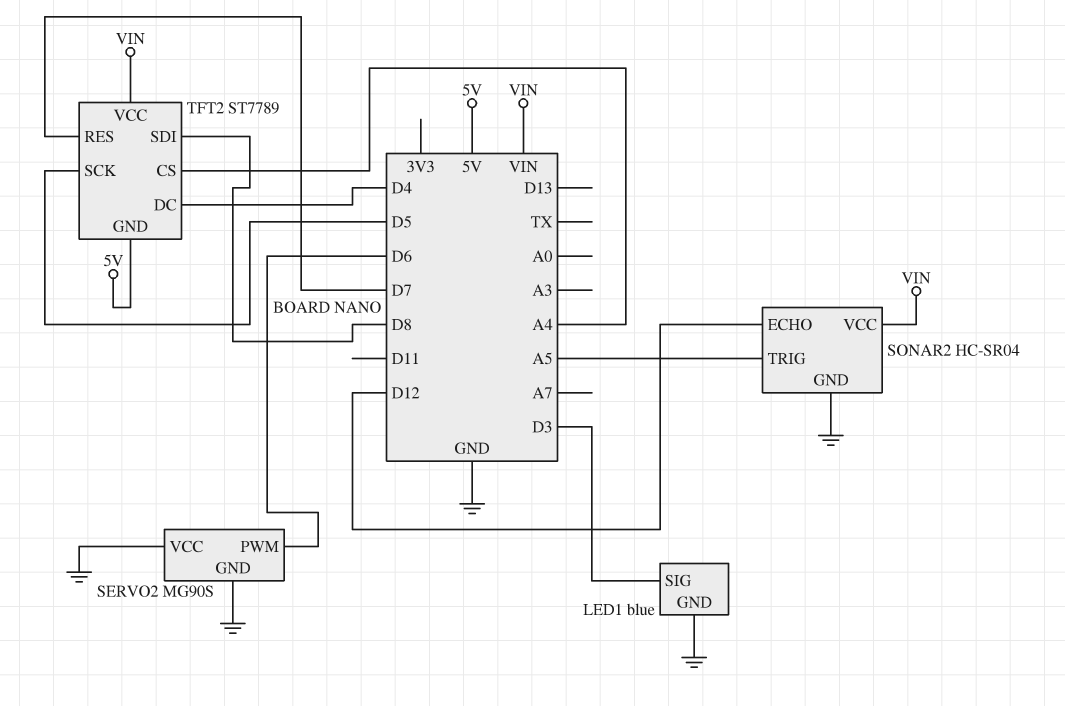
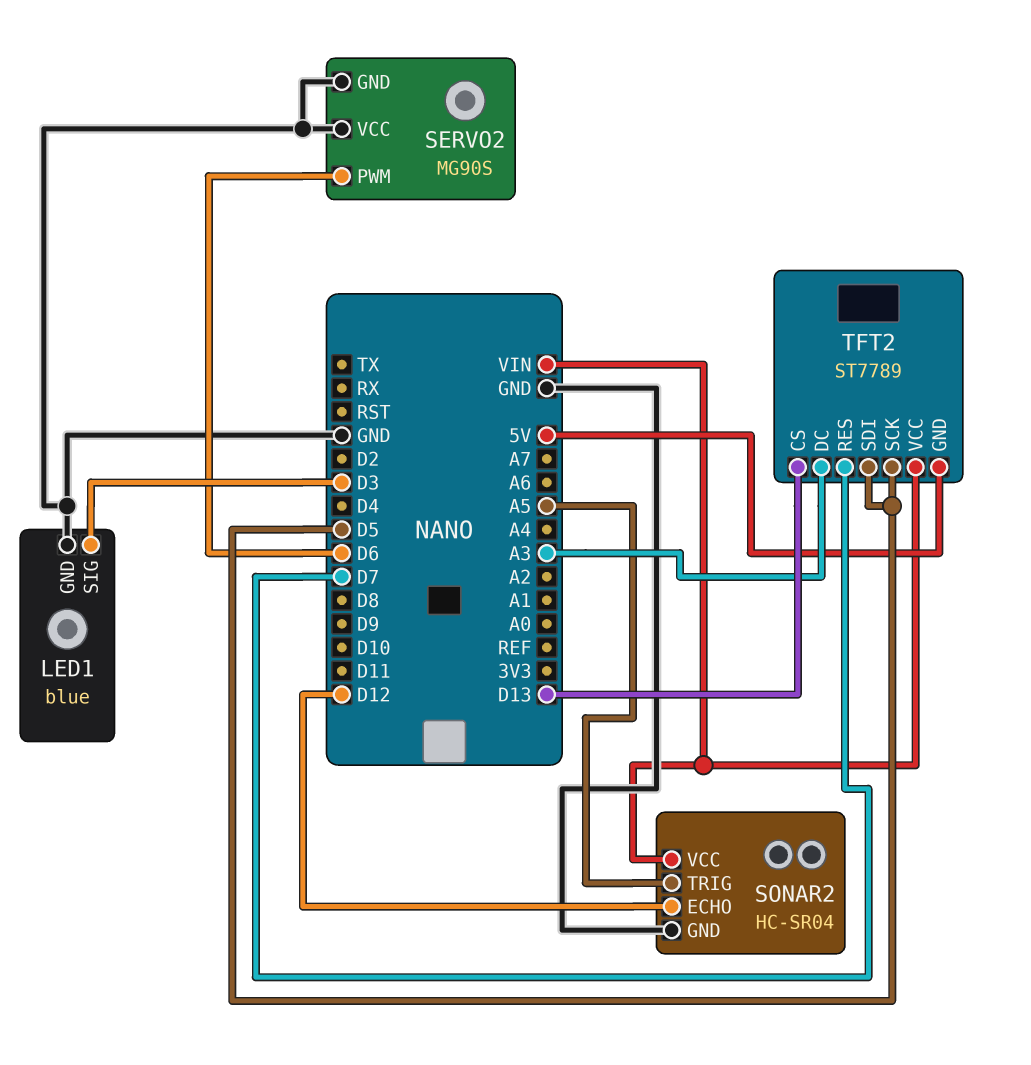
TFT2 pin CS: A4 -> D13
TFT2 pin DC: D4 -> A3
TFT2 pin SDI: D8 -> D5

